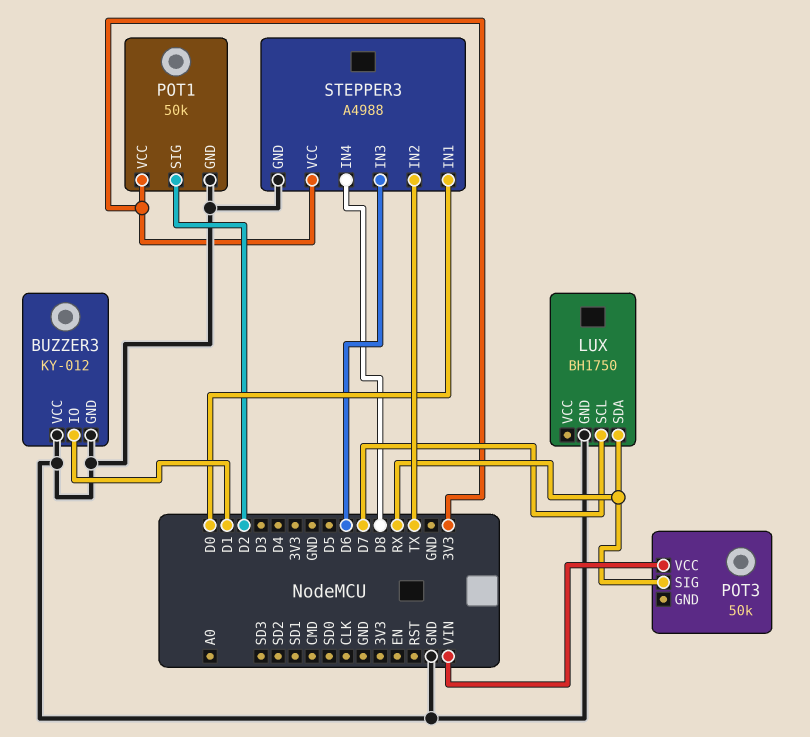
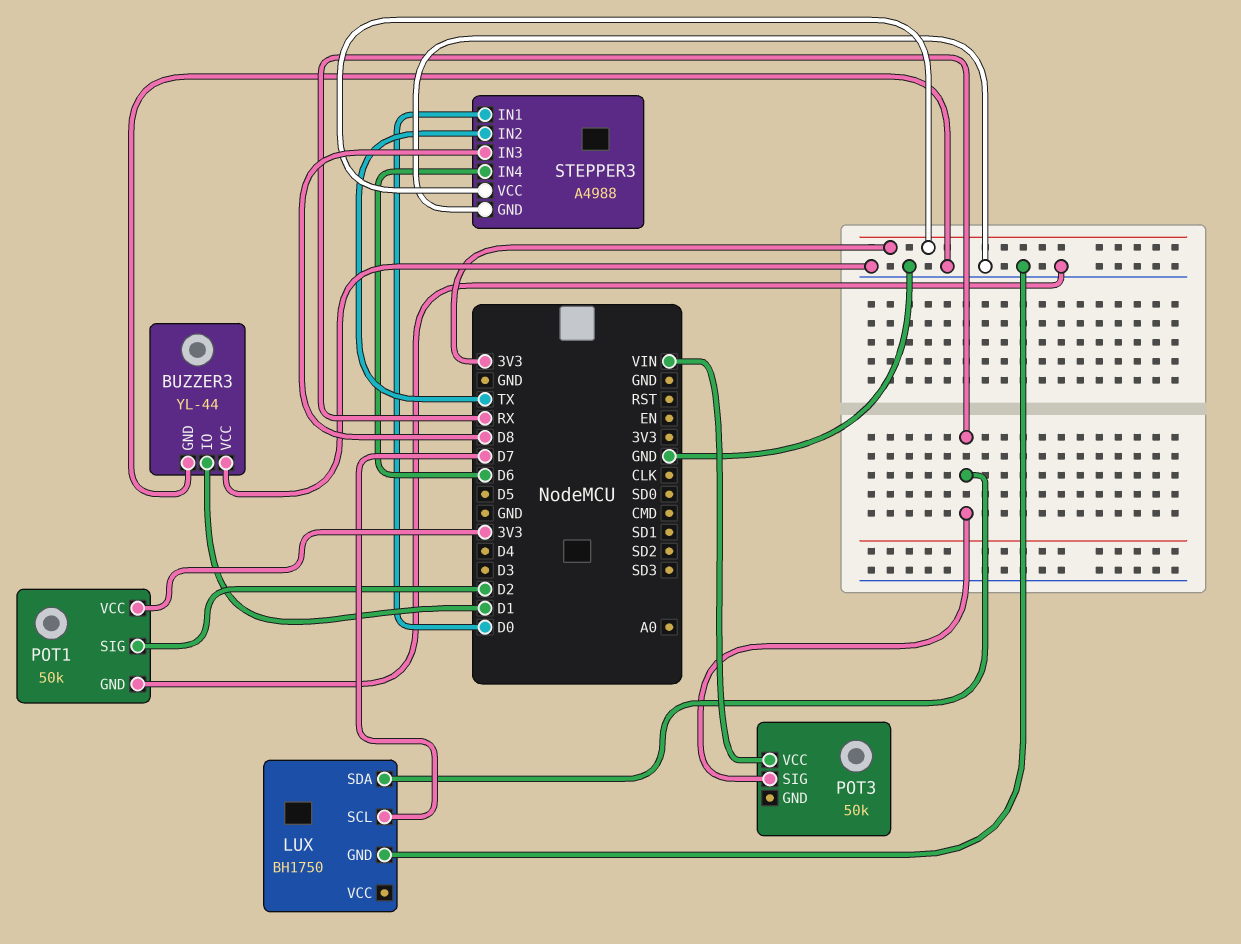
BUZZER3: KY-012 -> YL-44
STEPPER3 pin IN3: D6 -> D8
STEPPER3 pin IN4: D8 -> D6

